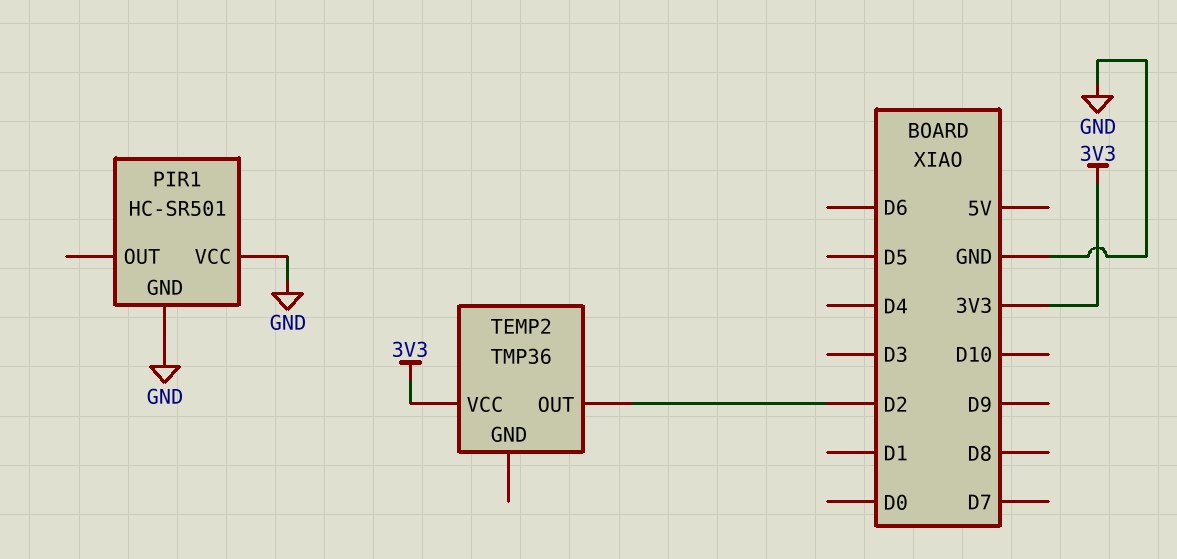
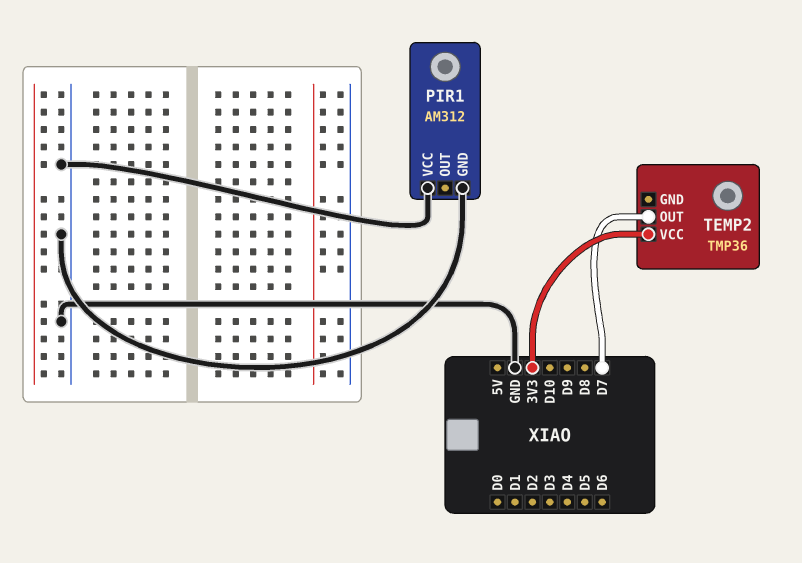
PIR1: HC-SR501 -> AM312
TEMP2 pin OUT: D2 -> D7

